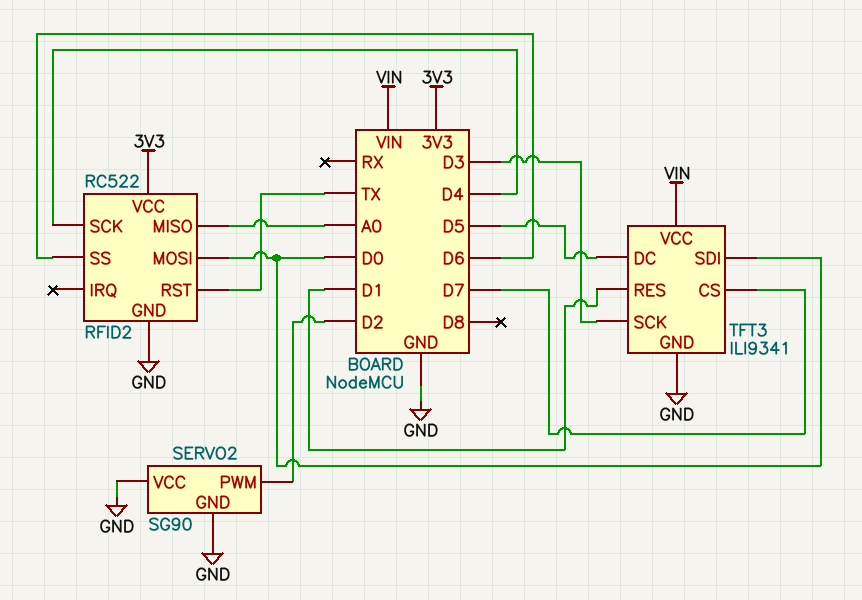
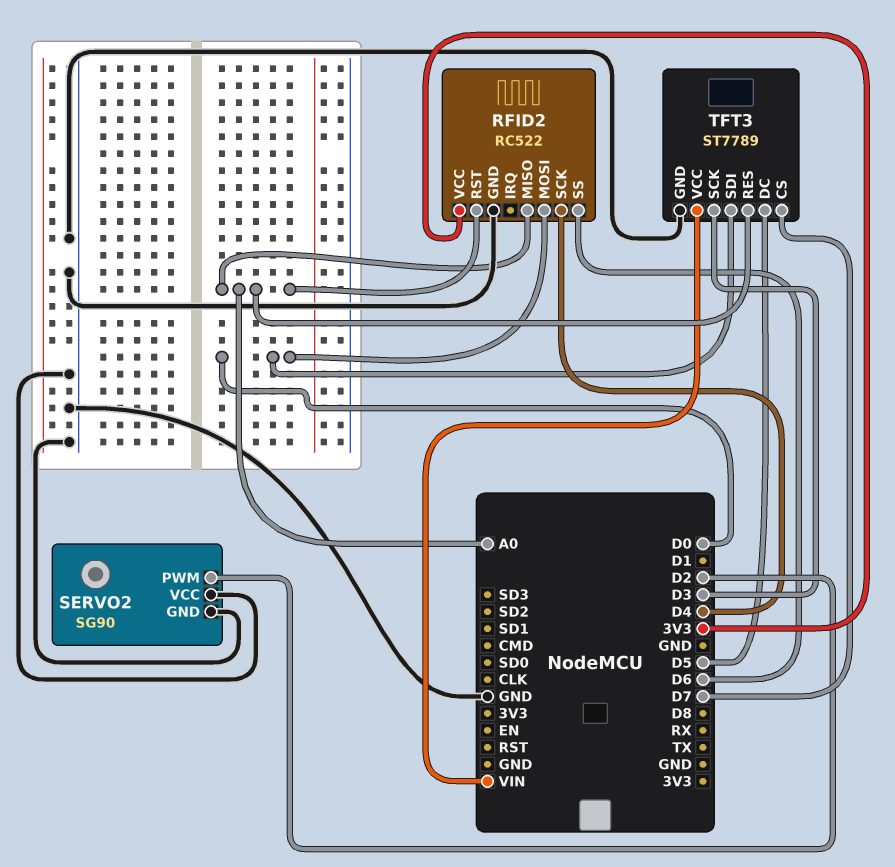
RFID2 pin RST: TX -> A0
TFT3: ILI9341 -> ST7789
TFT3 pin RES: D1 -> A0

